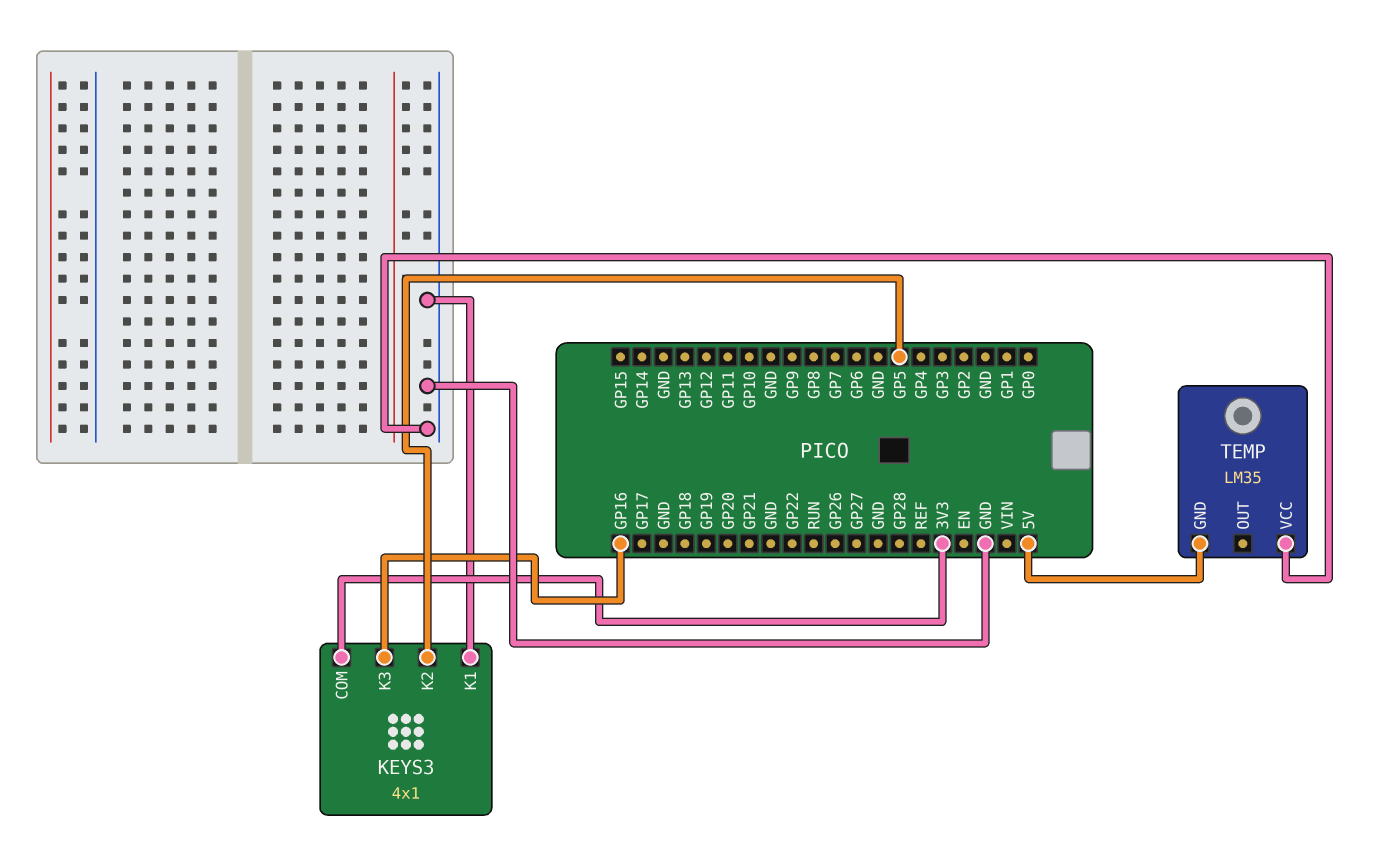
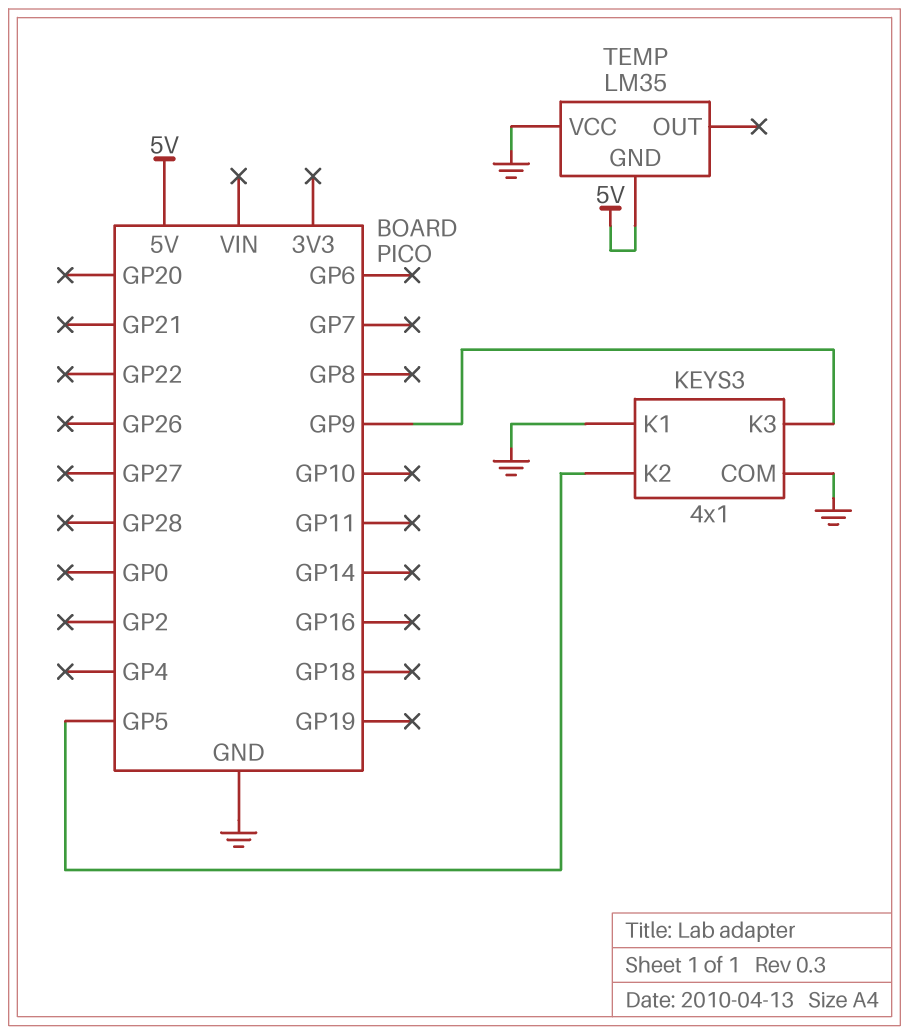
KEYS3 pin COM: 3V3 -> GND
KEYS3 pin K3: GP16 -> GP9

